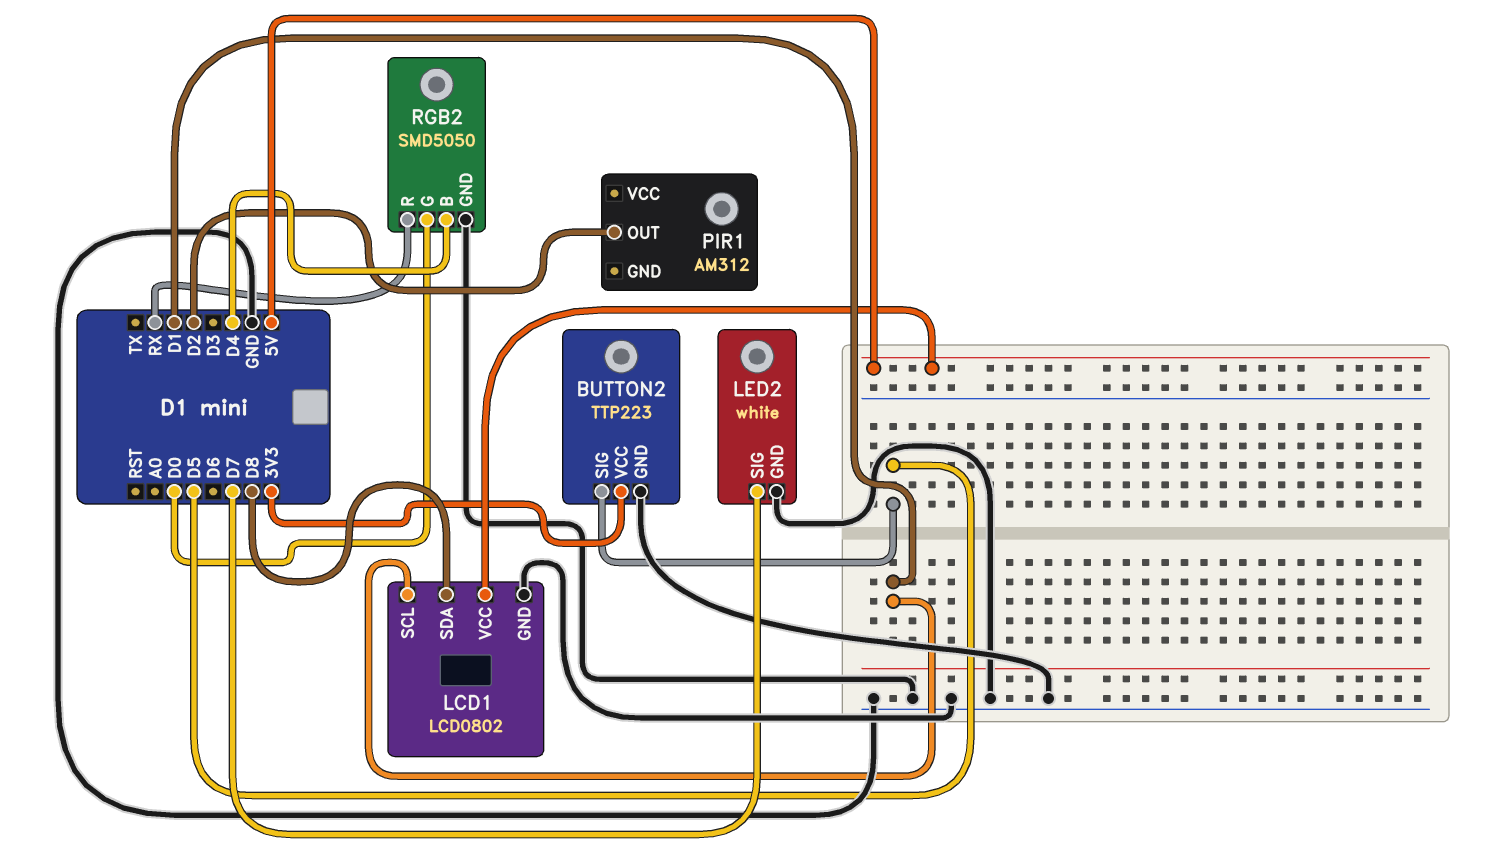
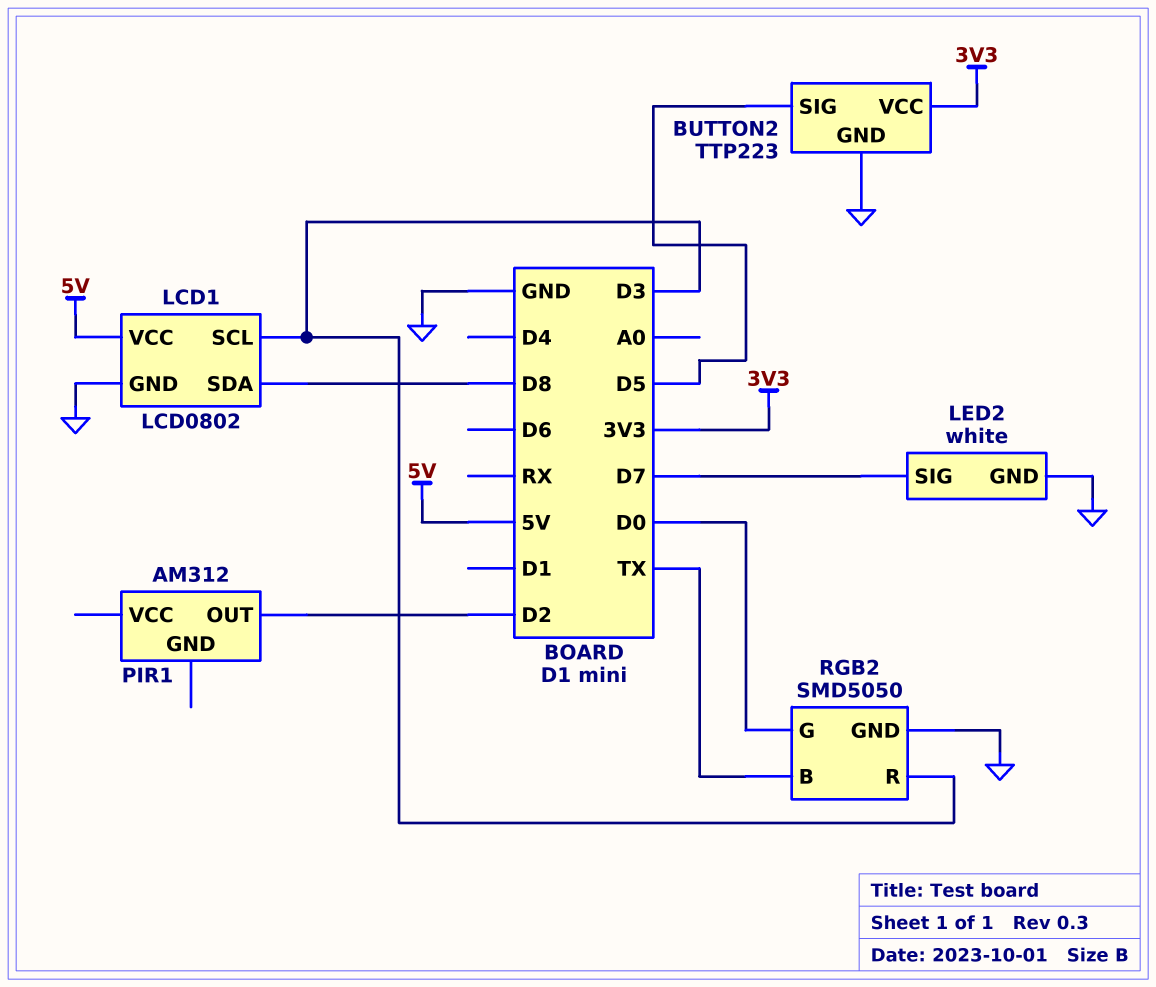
LCD1 pin SCL: D1 -> D3
RGB2 pin B: D4 -> TX
RGB2 pin R: RX -> D3

